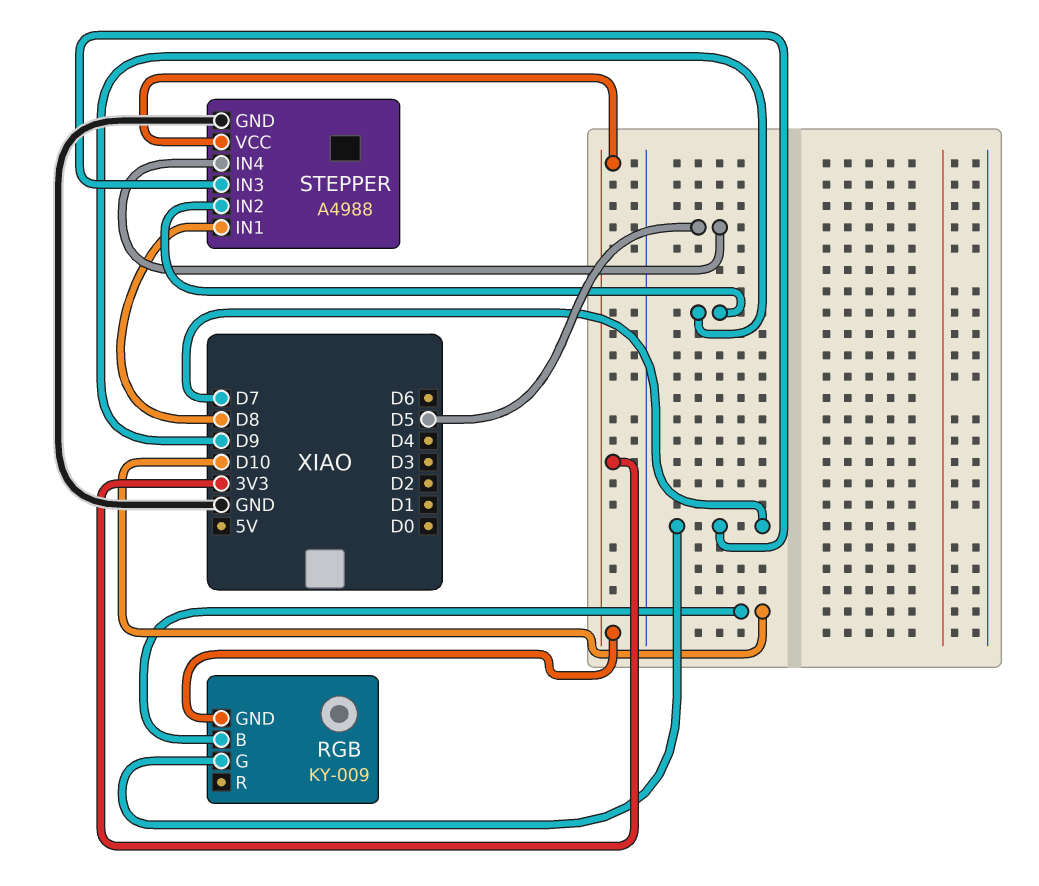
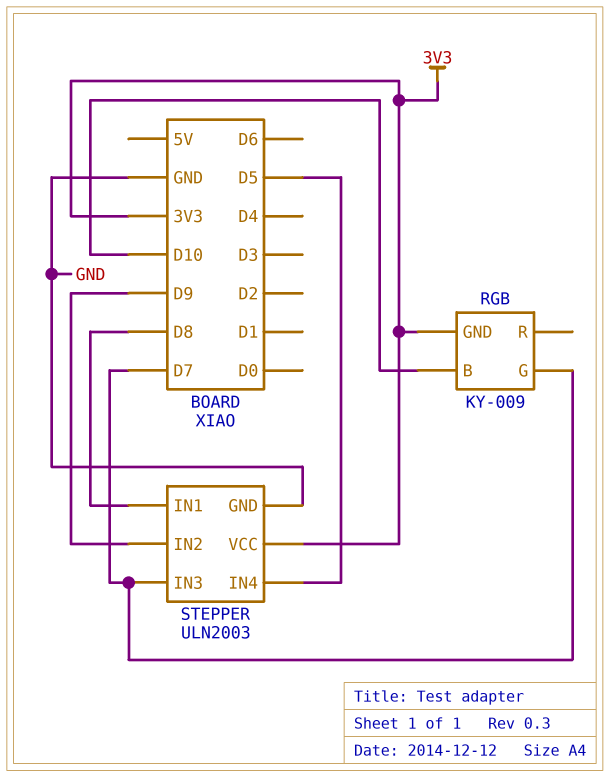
STEPPER: A4988 -> ULN2003

